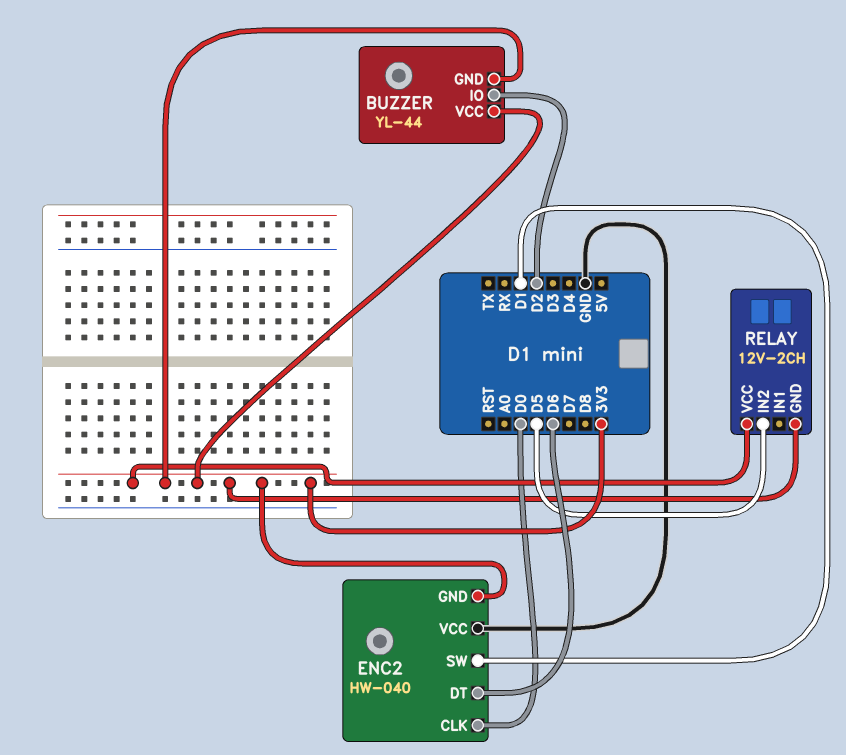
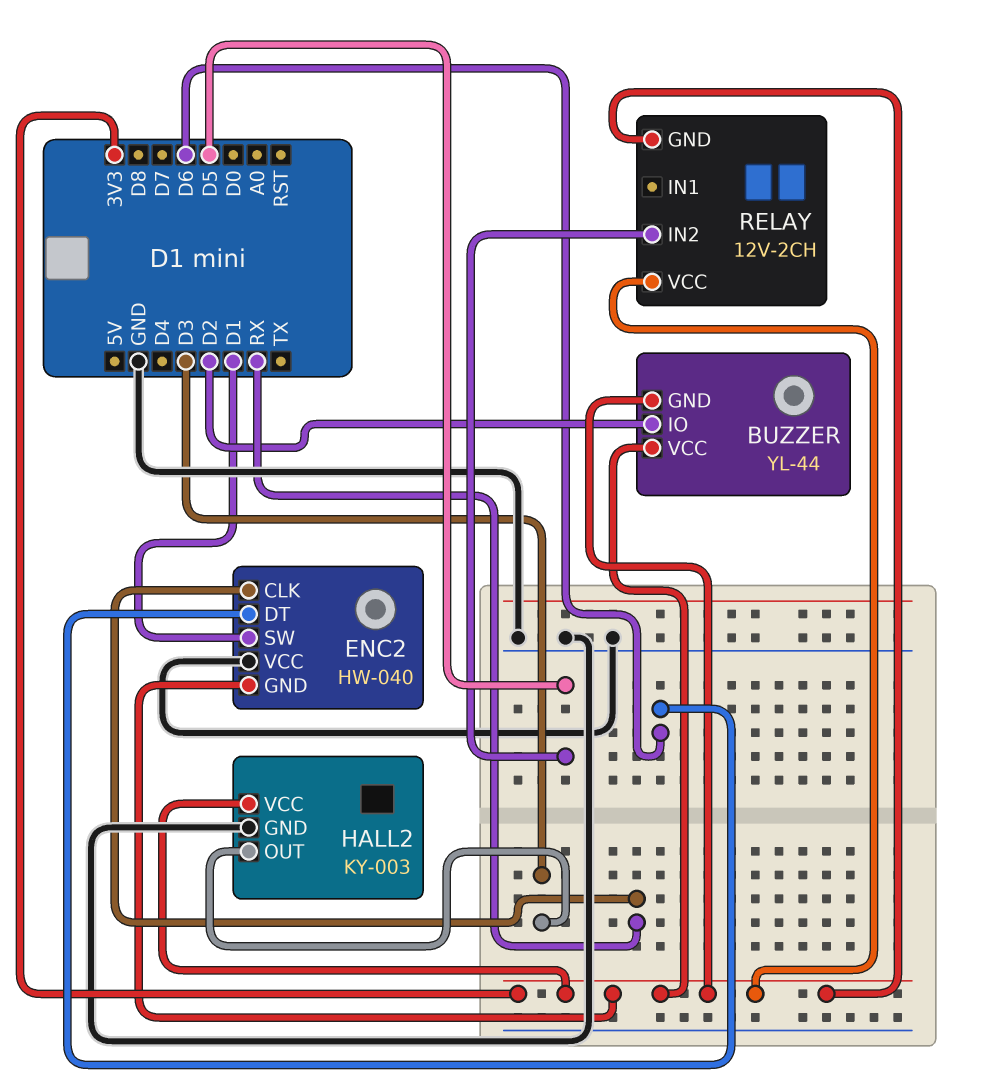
ENC2 pin CLK: D0 -> RX
HALL2: none -> KY-003
HALL2 pin GND: none -> GND
HALL2 pin OUT: none -> D3
HALL2 pin VCC: none -> 3V3

